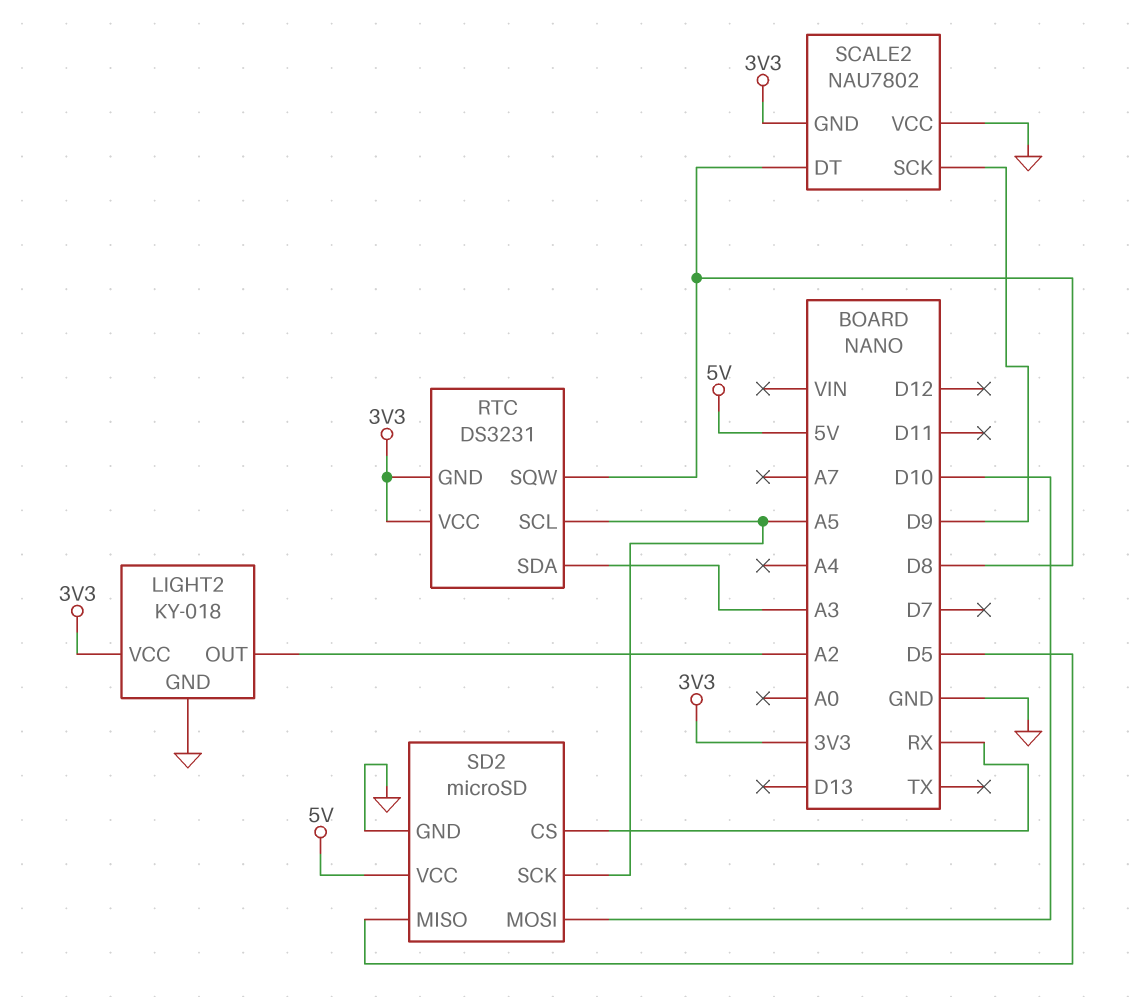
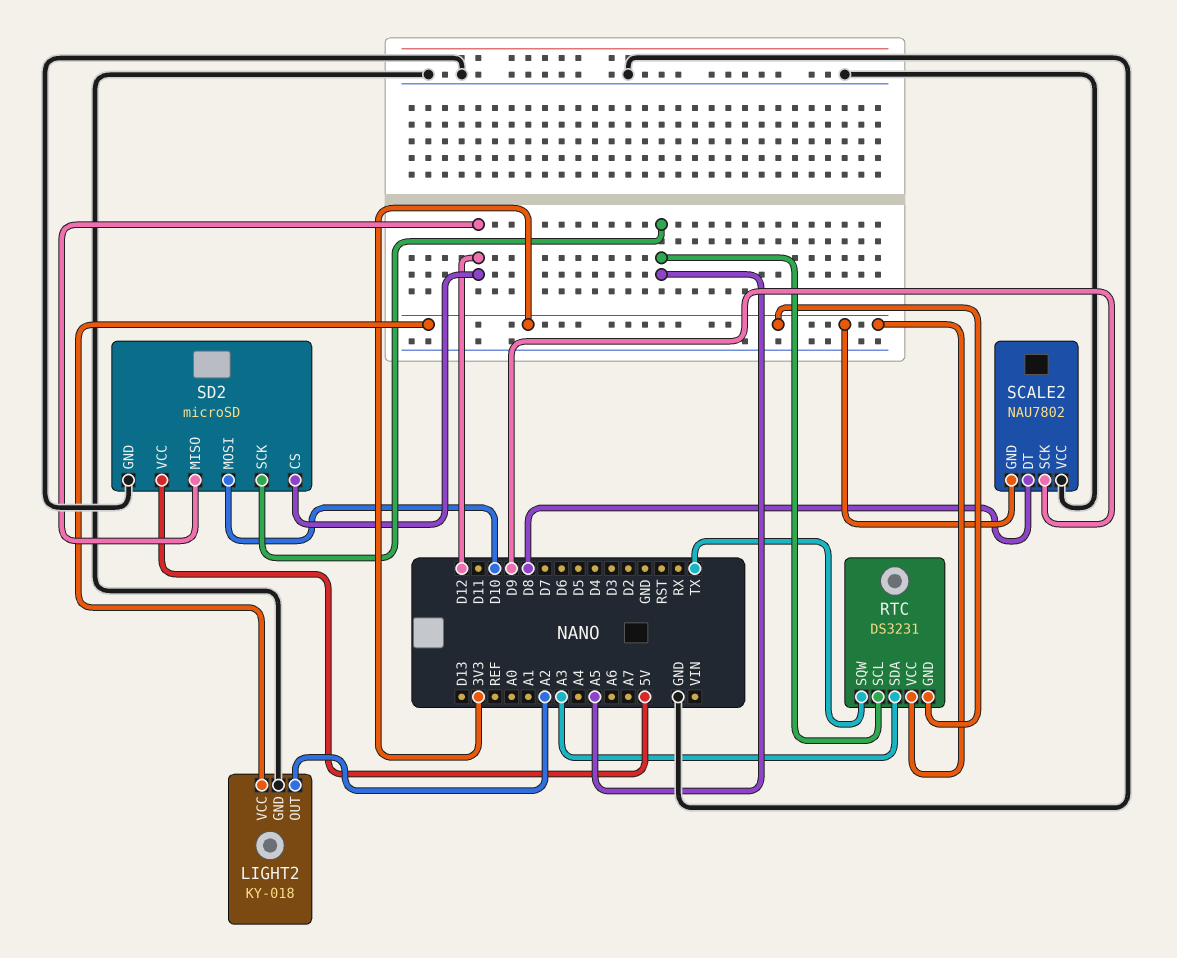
RTC pin SQW: D8 -> TX
SD2 pin CS: RX -> D12
SD2 pin MISO: D5 -> D12

